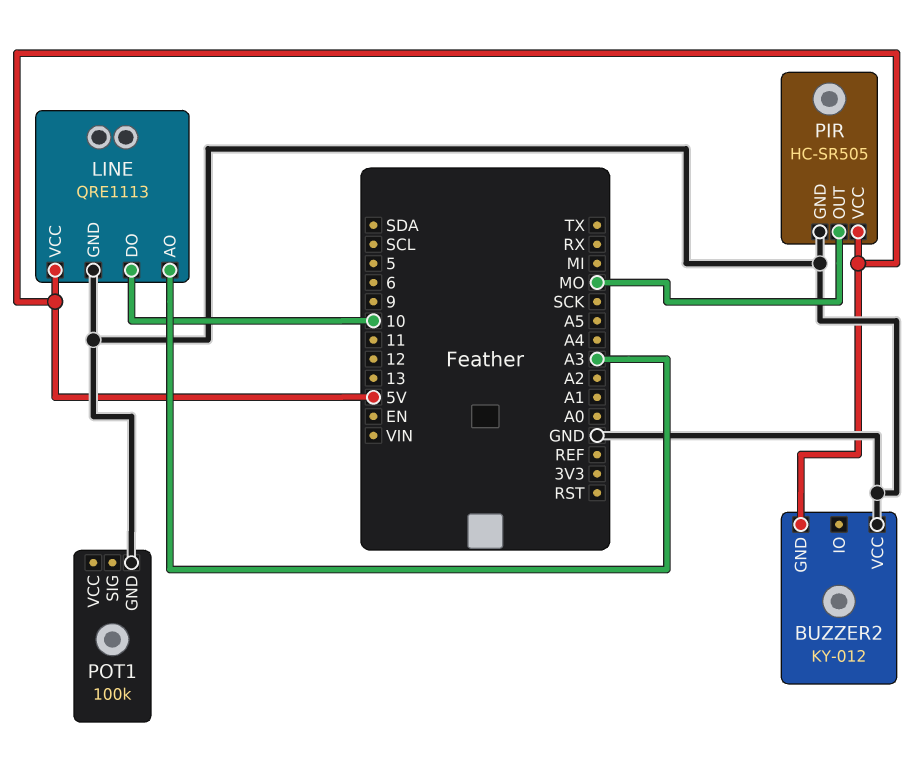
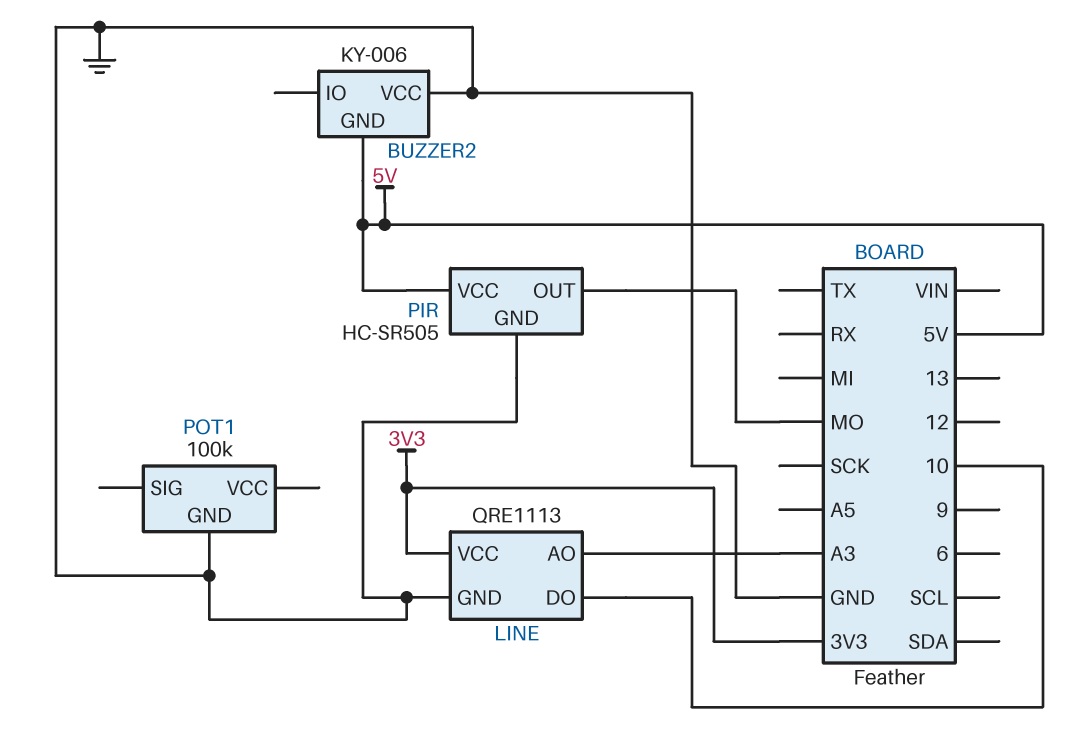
BUZZER2: KY-012 -> KY-006
LINE pin VCC: 5V -> 3V3

